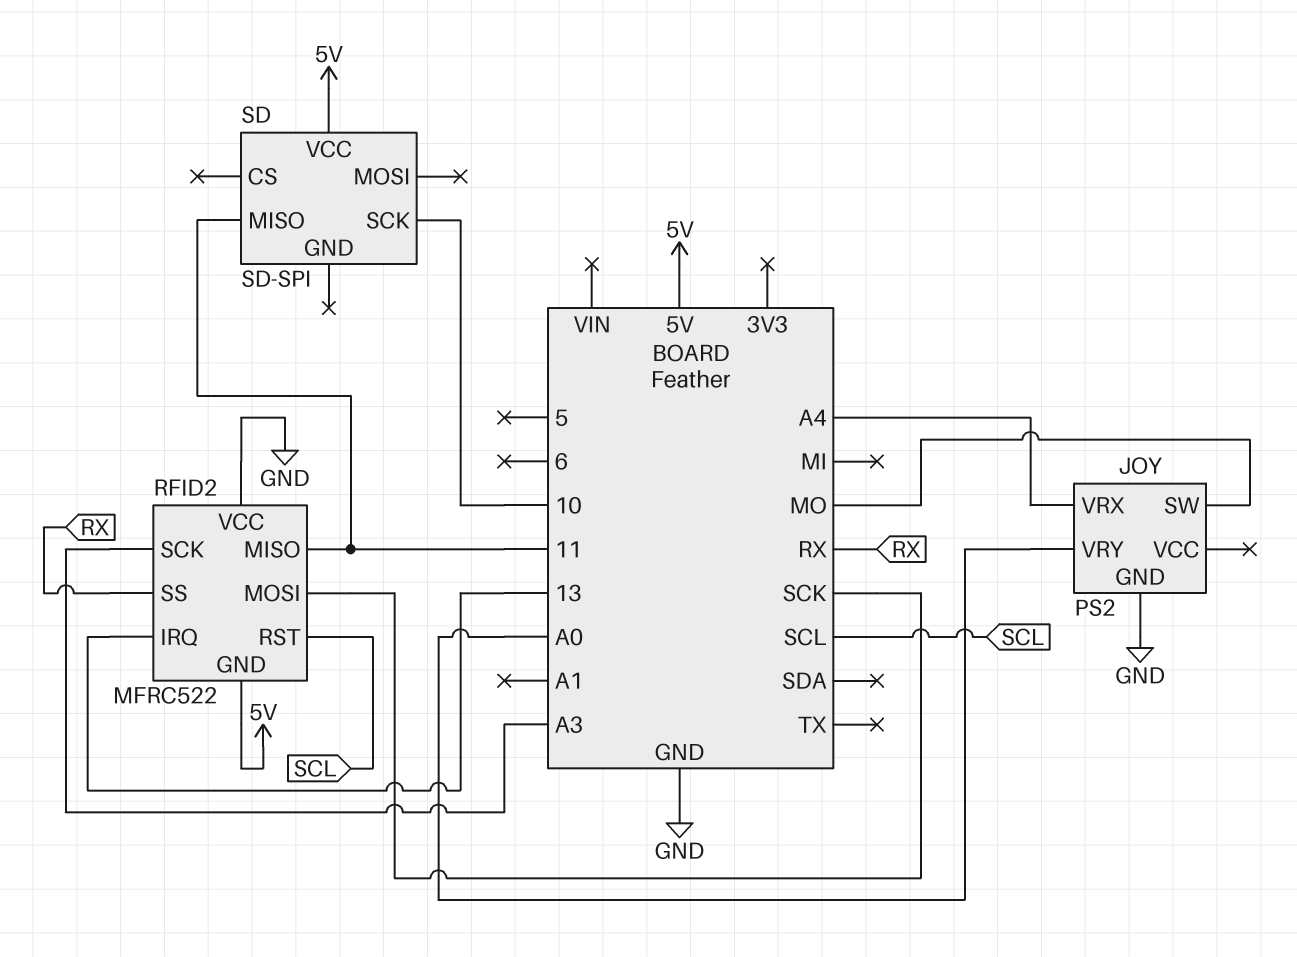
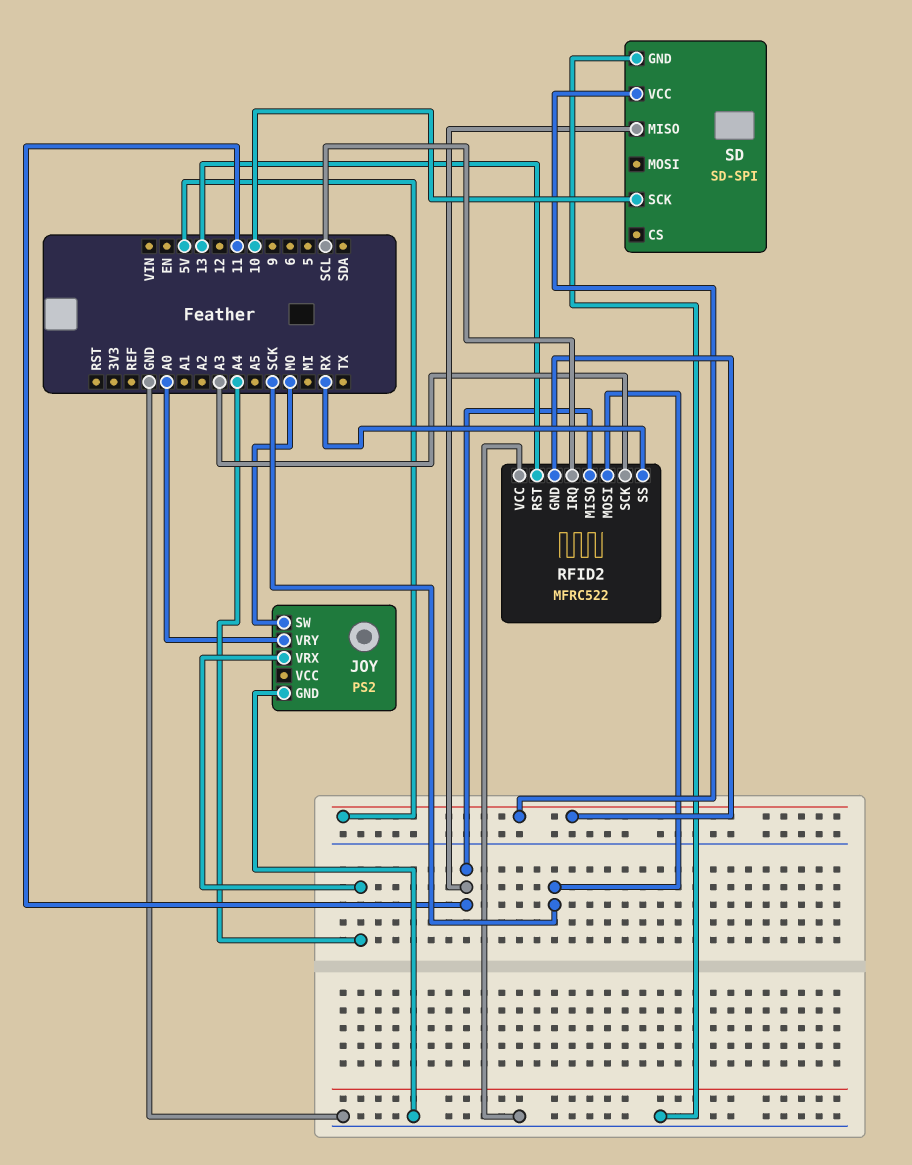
RFID2 pin IRQ: 13 -> SCL
RFID2 pin RST: SCL -> 13
SD pin GND: none -> GND

